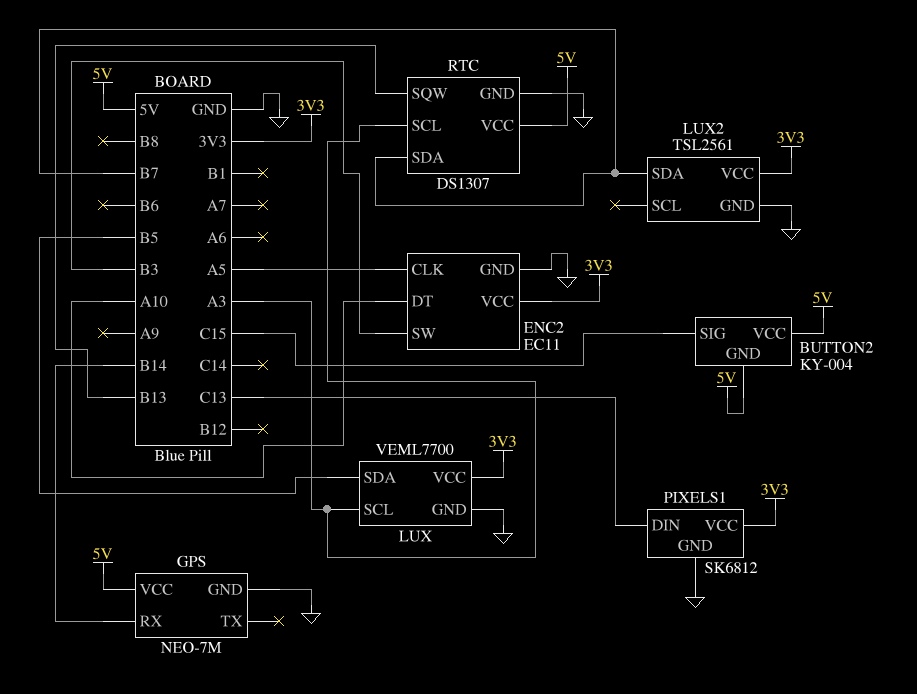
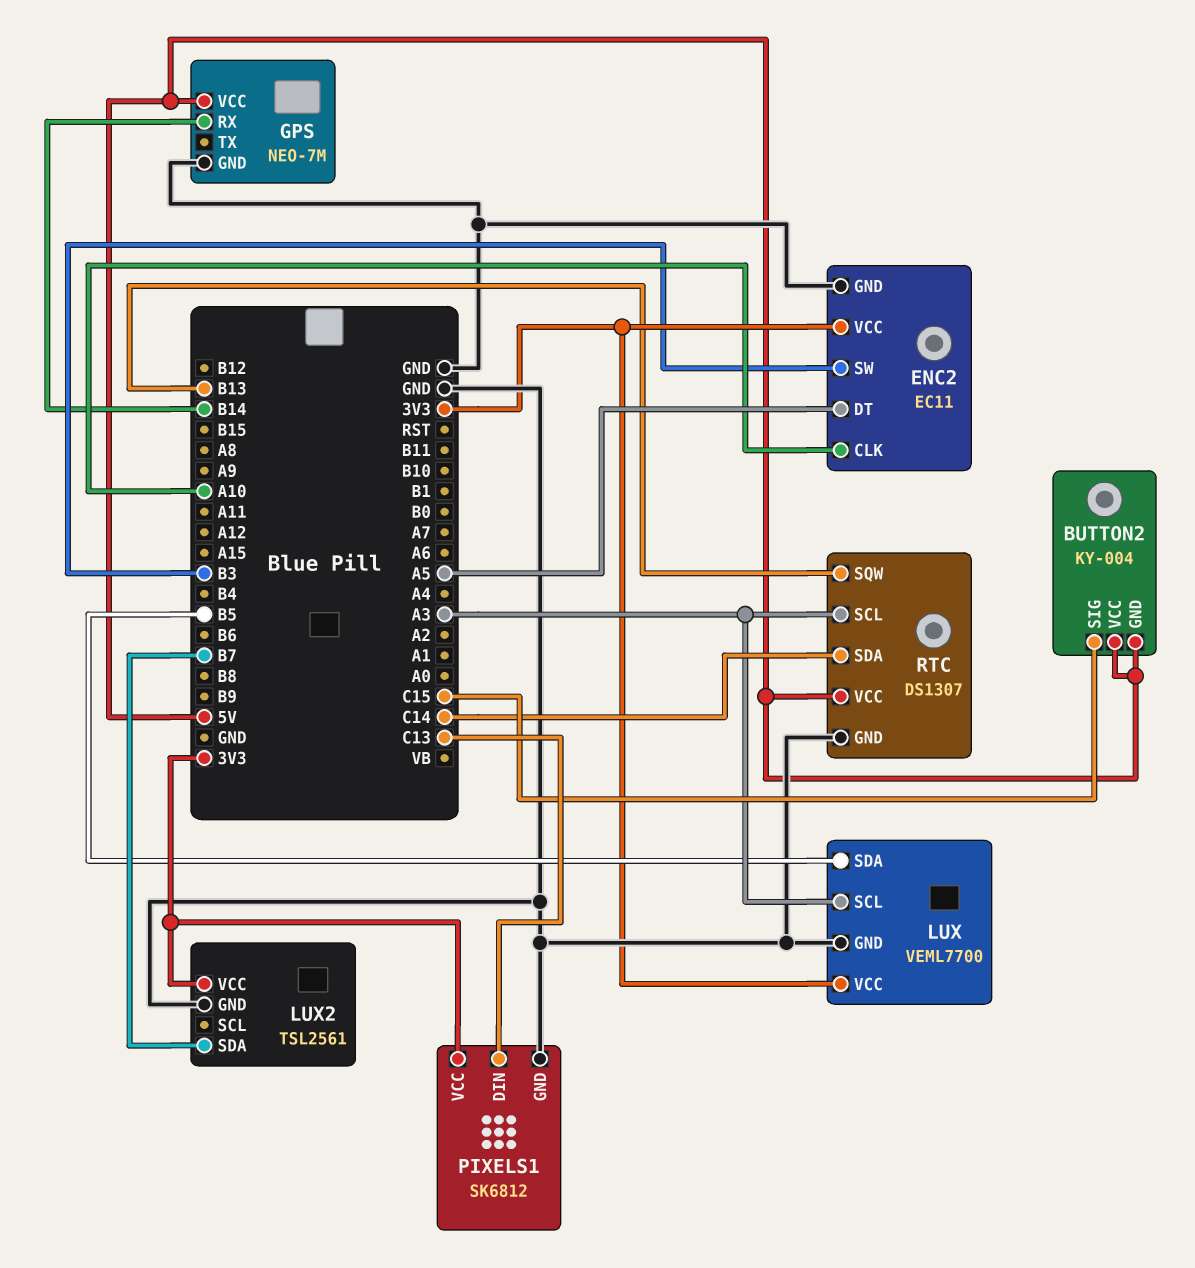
ENC2 pin CLK: A5 -> A10
ENC2 pin DT: A10 -> A5
RTC pin SDA: B7 -> C14

